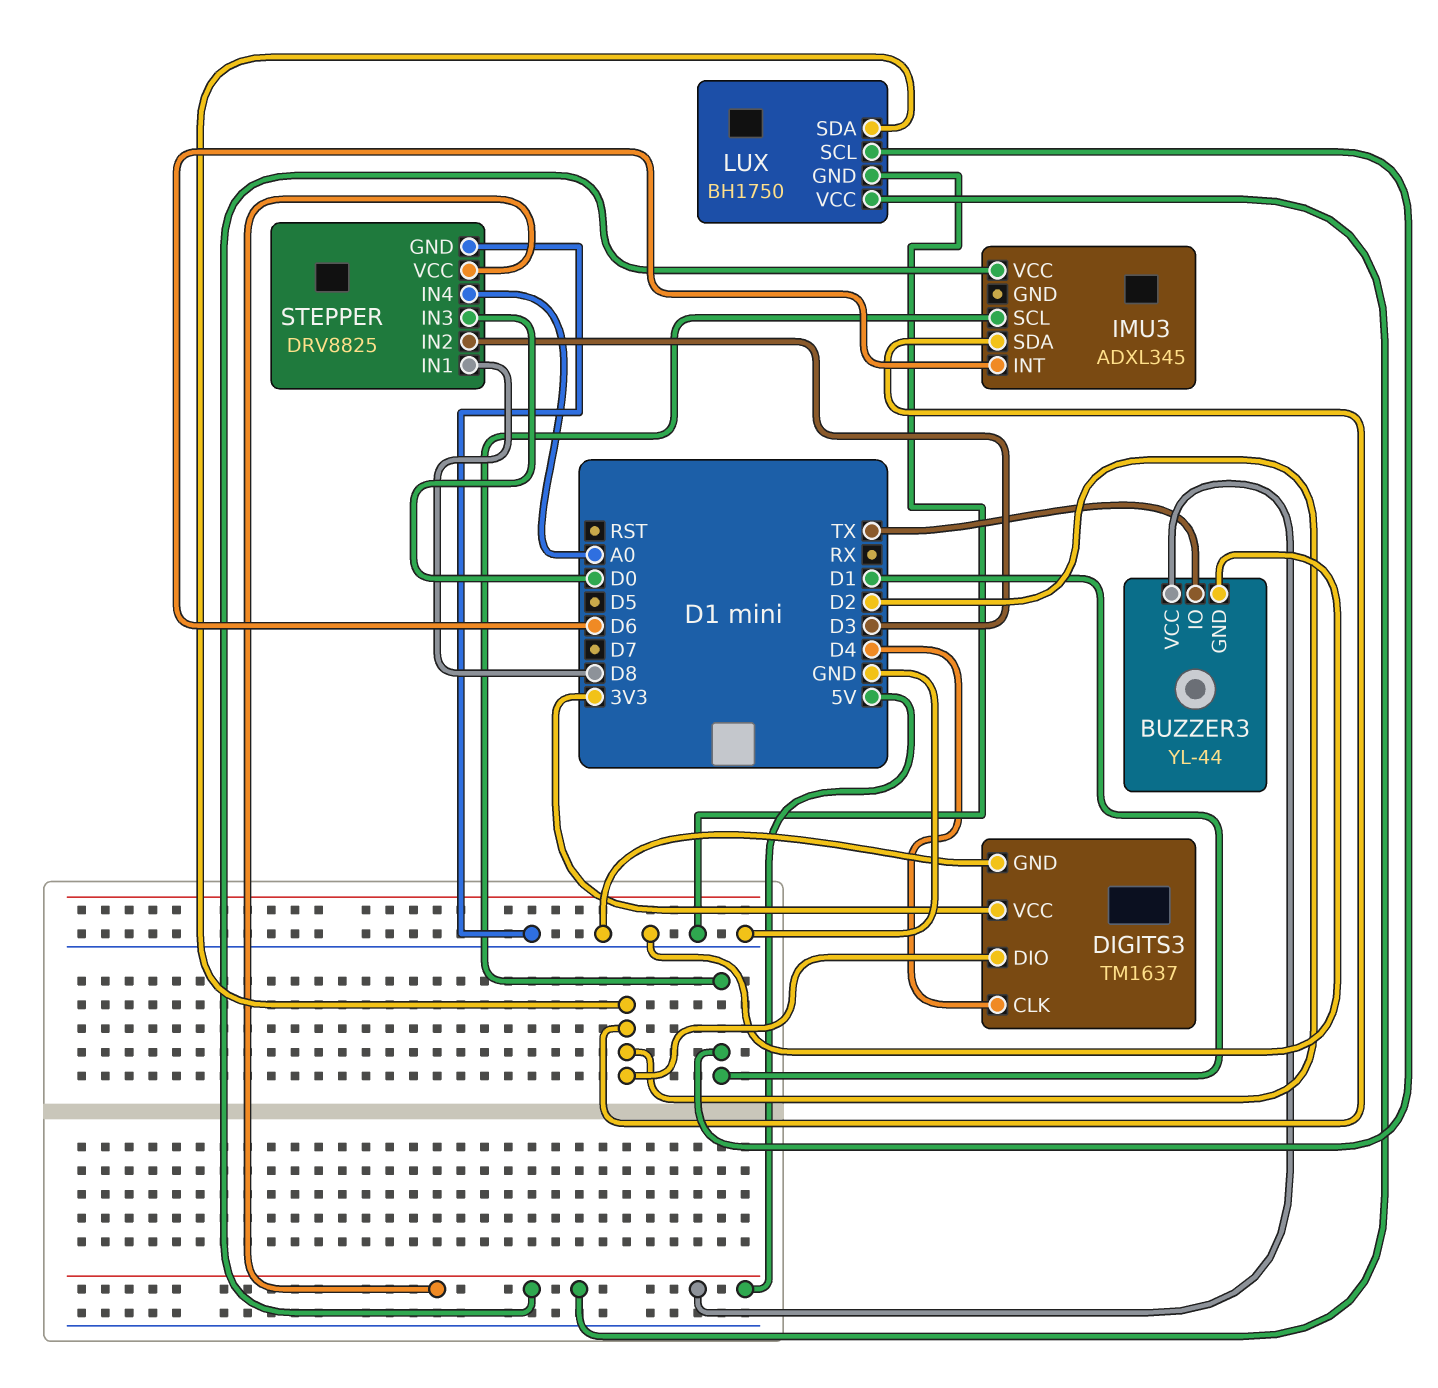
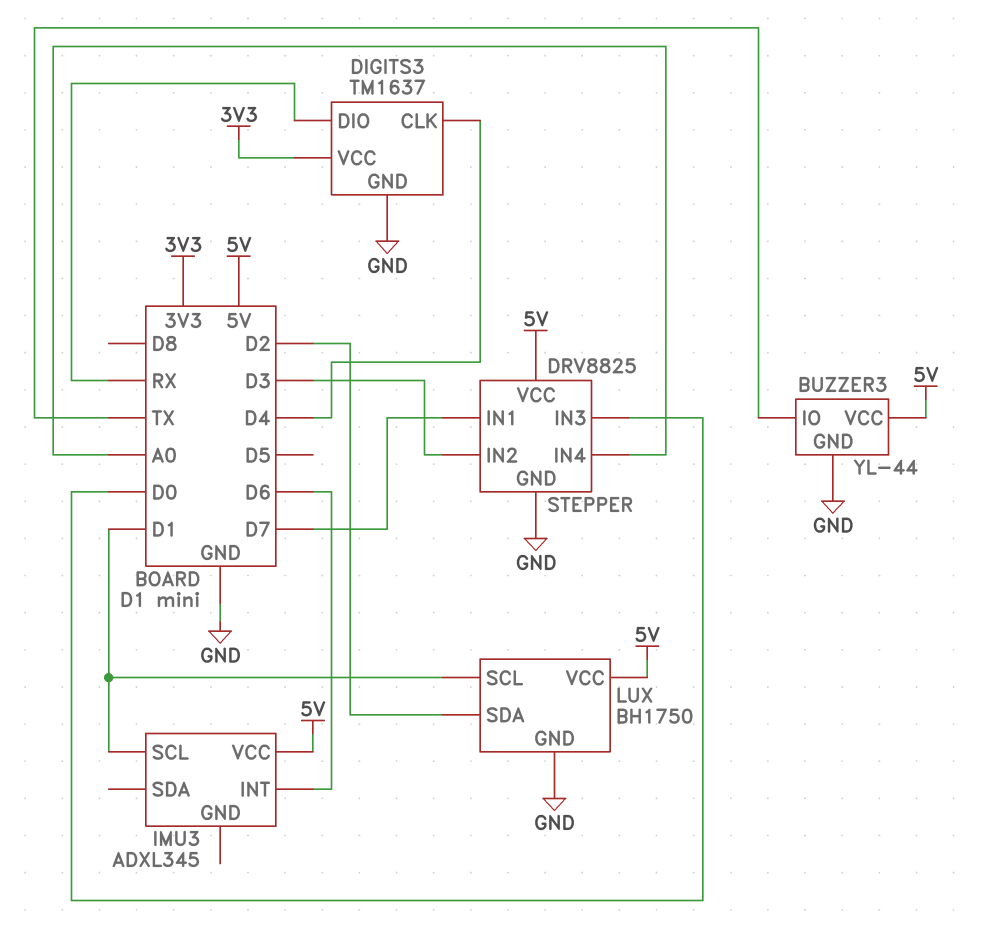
DIGITS3 pin DIO: D2 -> RX
IMU3 pin SDA: D2 -> none
STEPPER pin IN1: D8 -> D7

